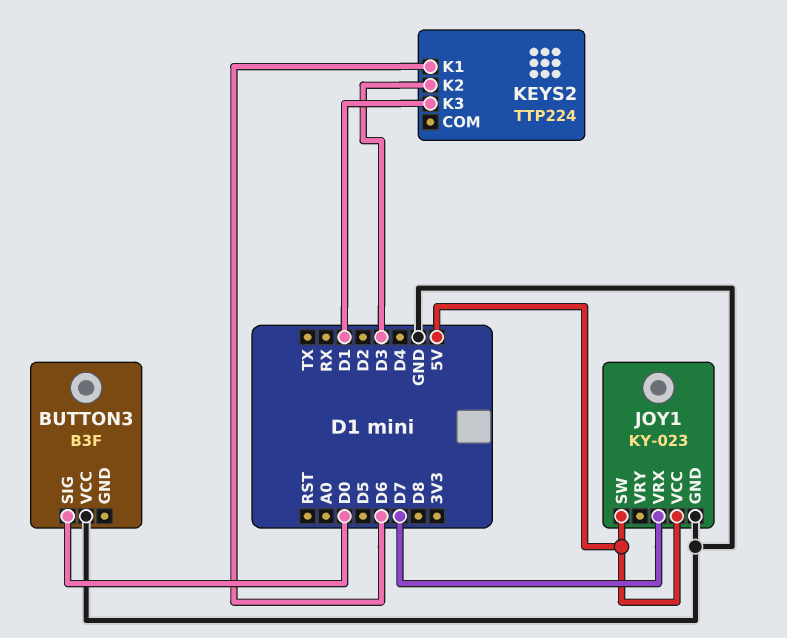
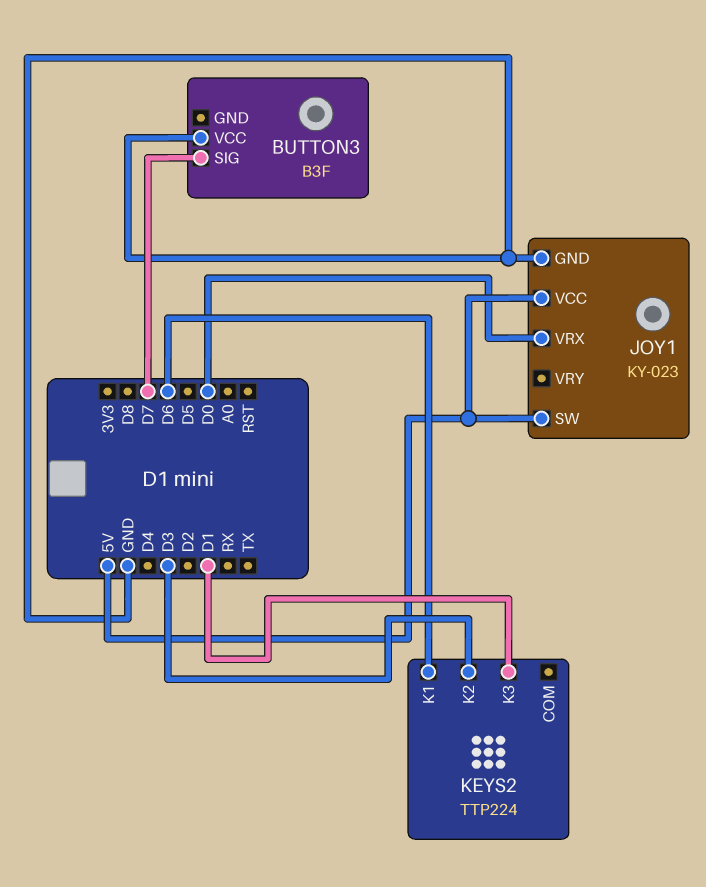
BUTTON3 pin SIG: D0 -> D7
JOY1 pin VRX: D7 -> D0

